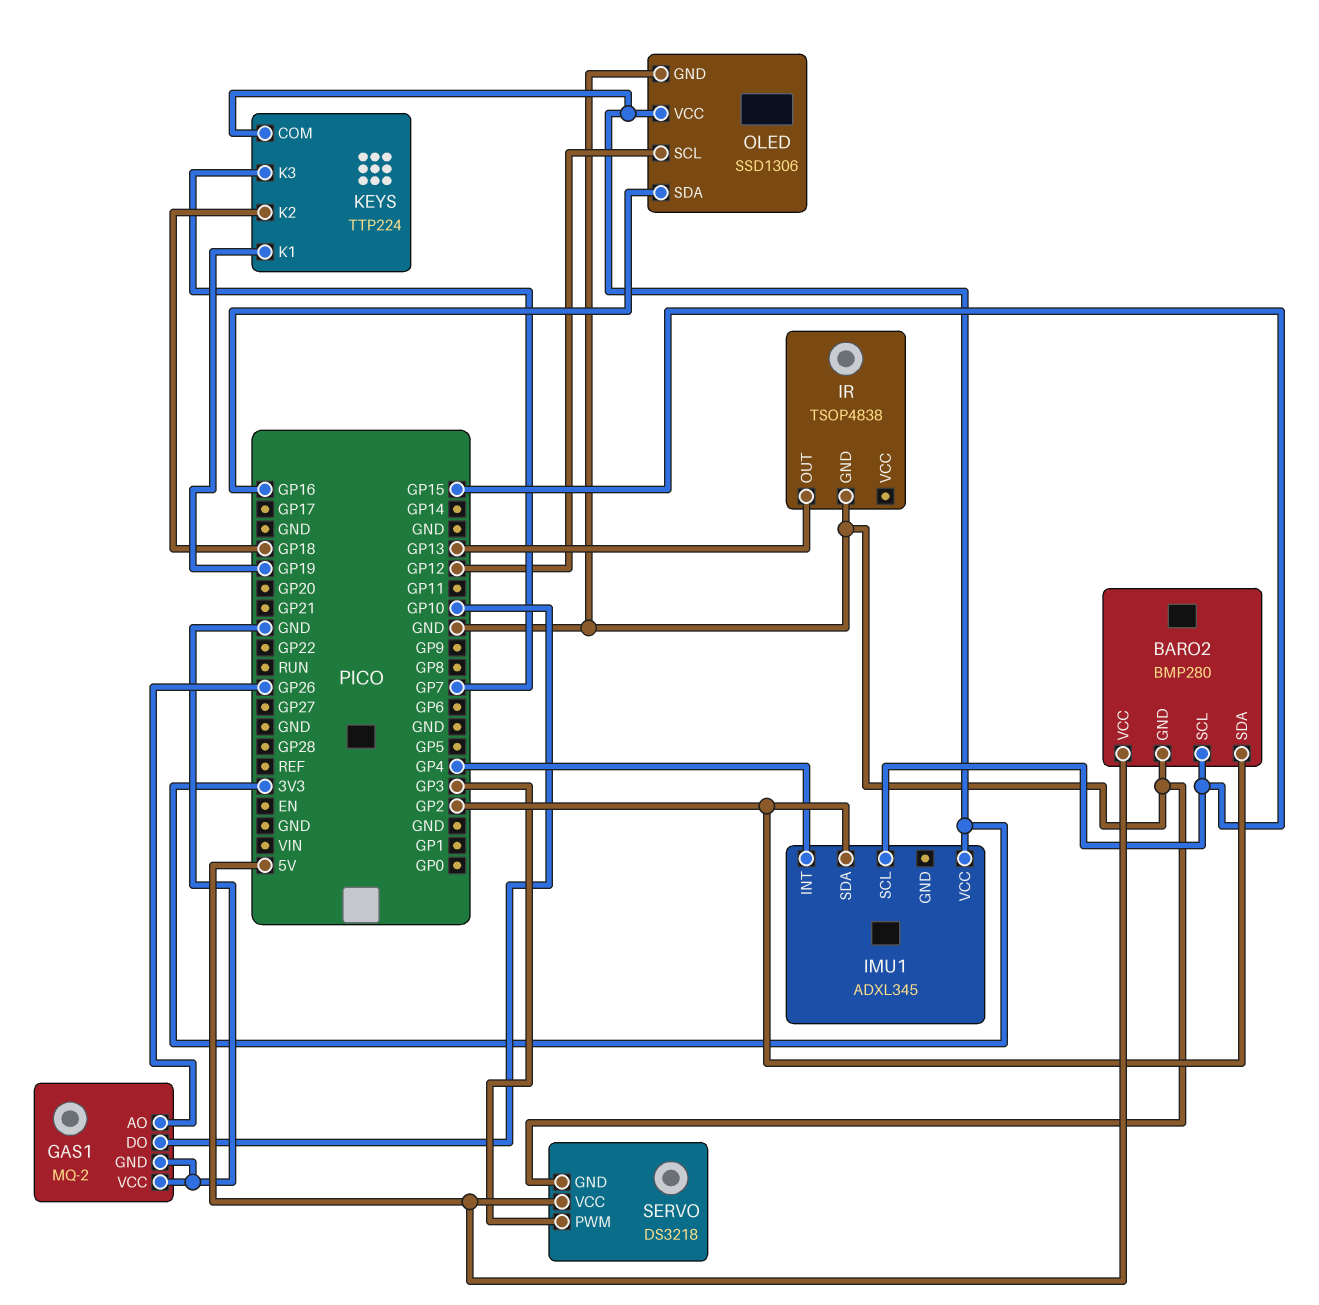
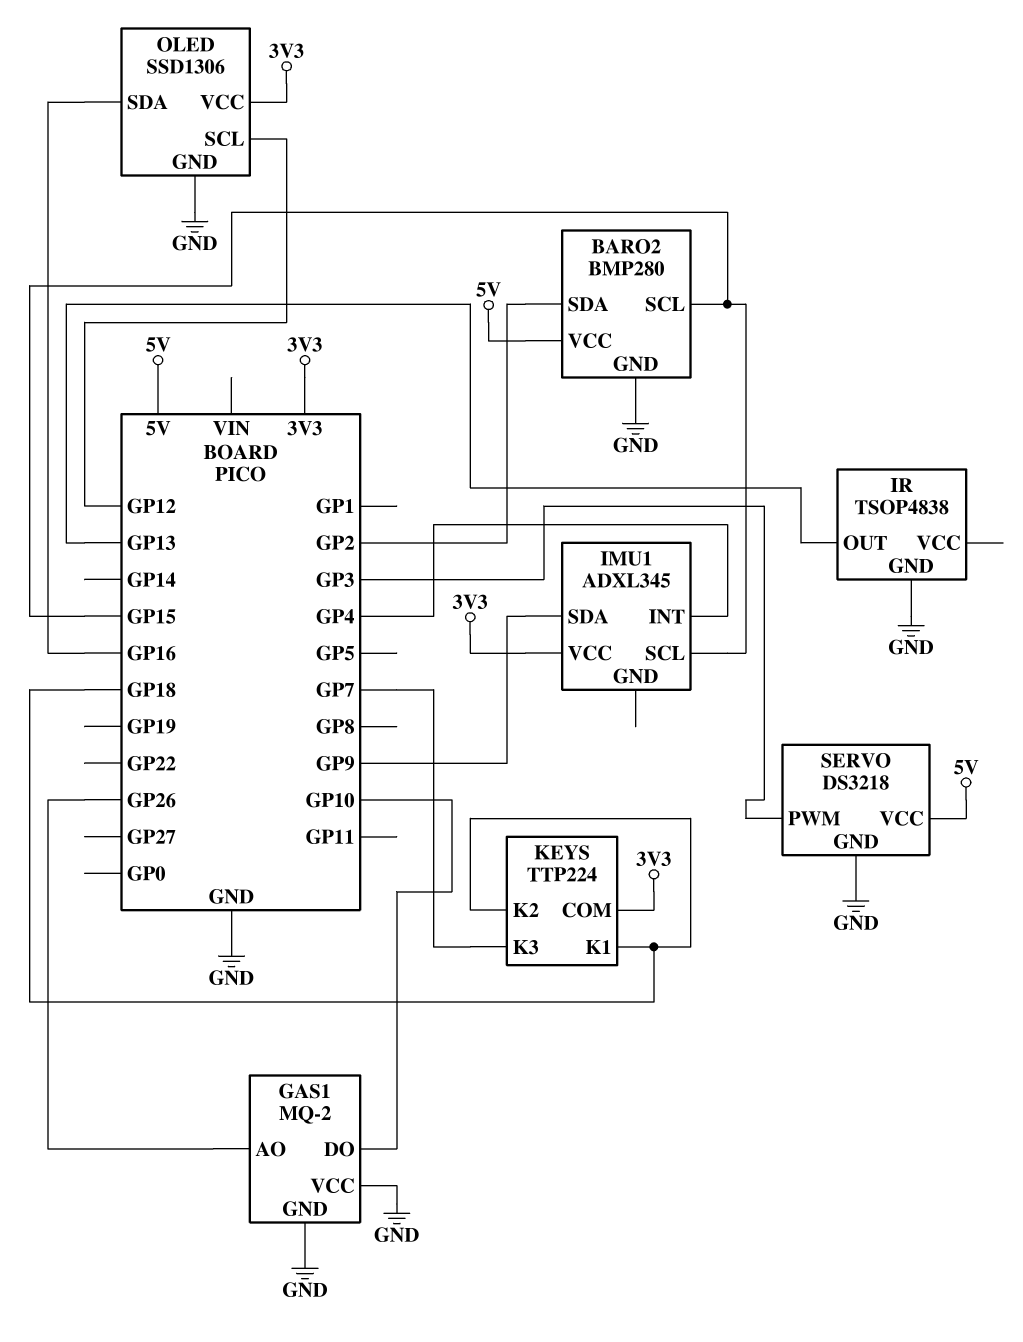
IMU1 pin SDA: GP2 -> GP9
KEYS pin K1: GP19 -> GP18

